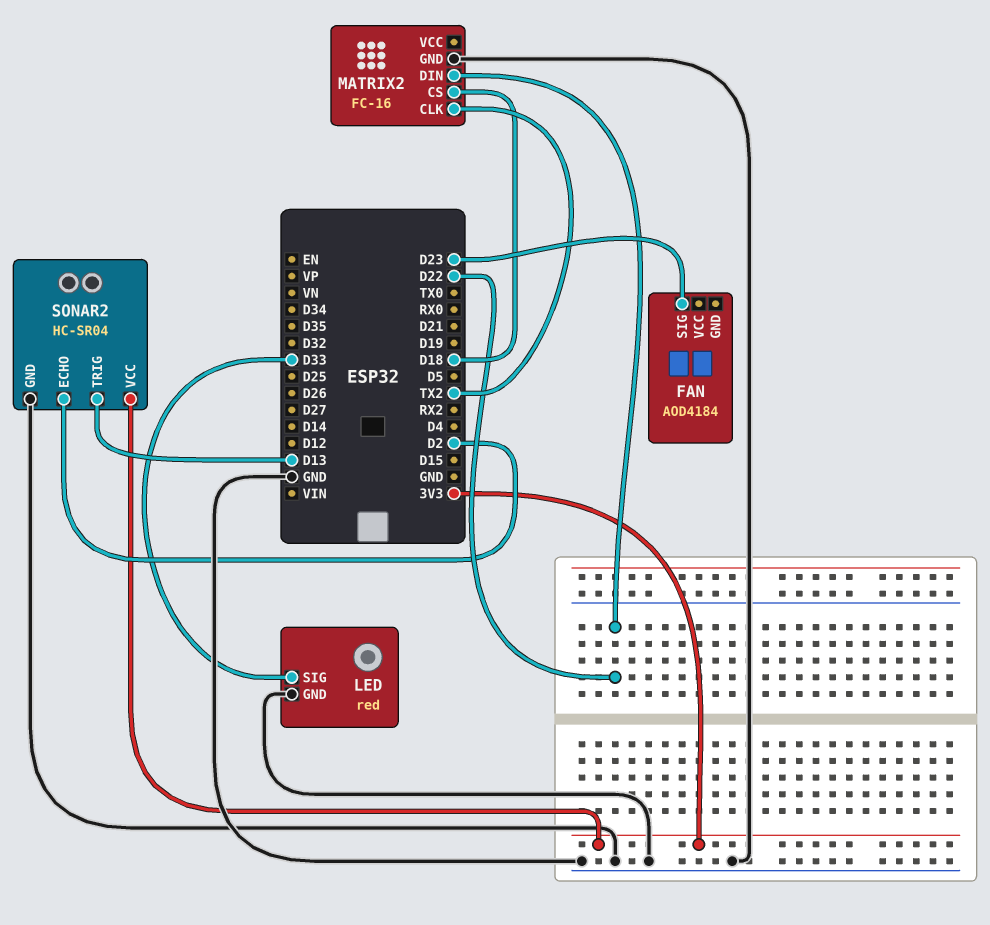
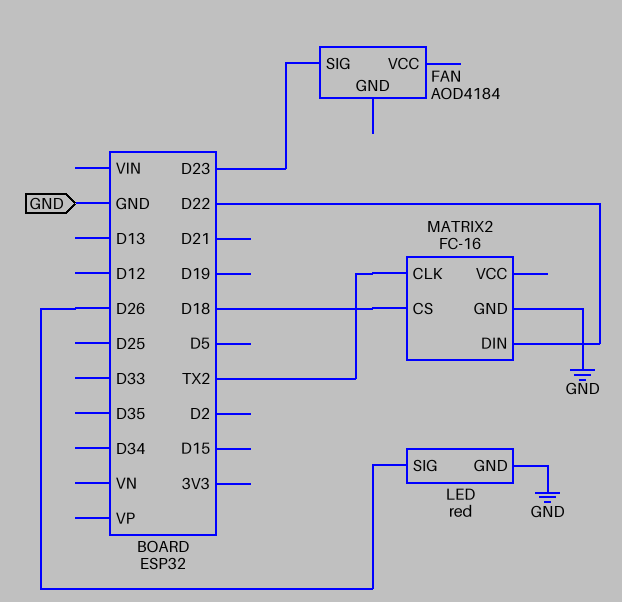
LED pin SIG: D33 -> D26
SONAR2: HC-SR04 -> none
SONAR2 pin ECHO: D2 -> none
SONAR2 pin GND: GND -> none
SONAR2 pin TRIG: D13 -> none
SONAR2 pin VCC: 3V3 -> none

